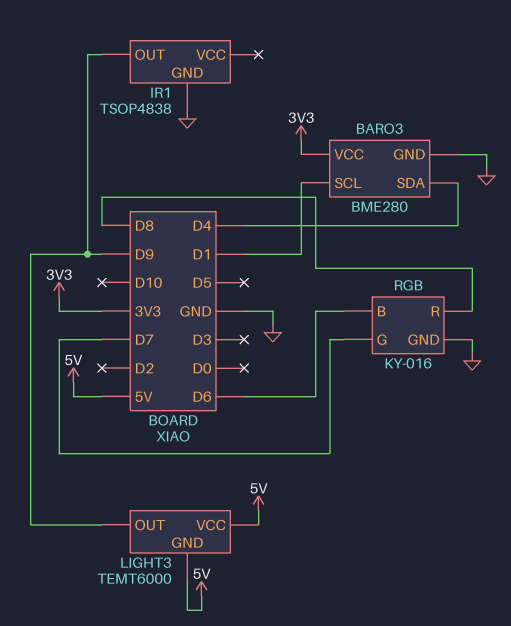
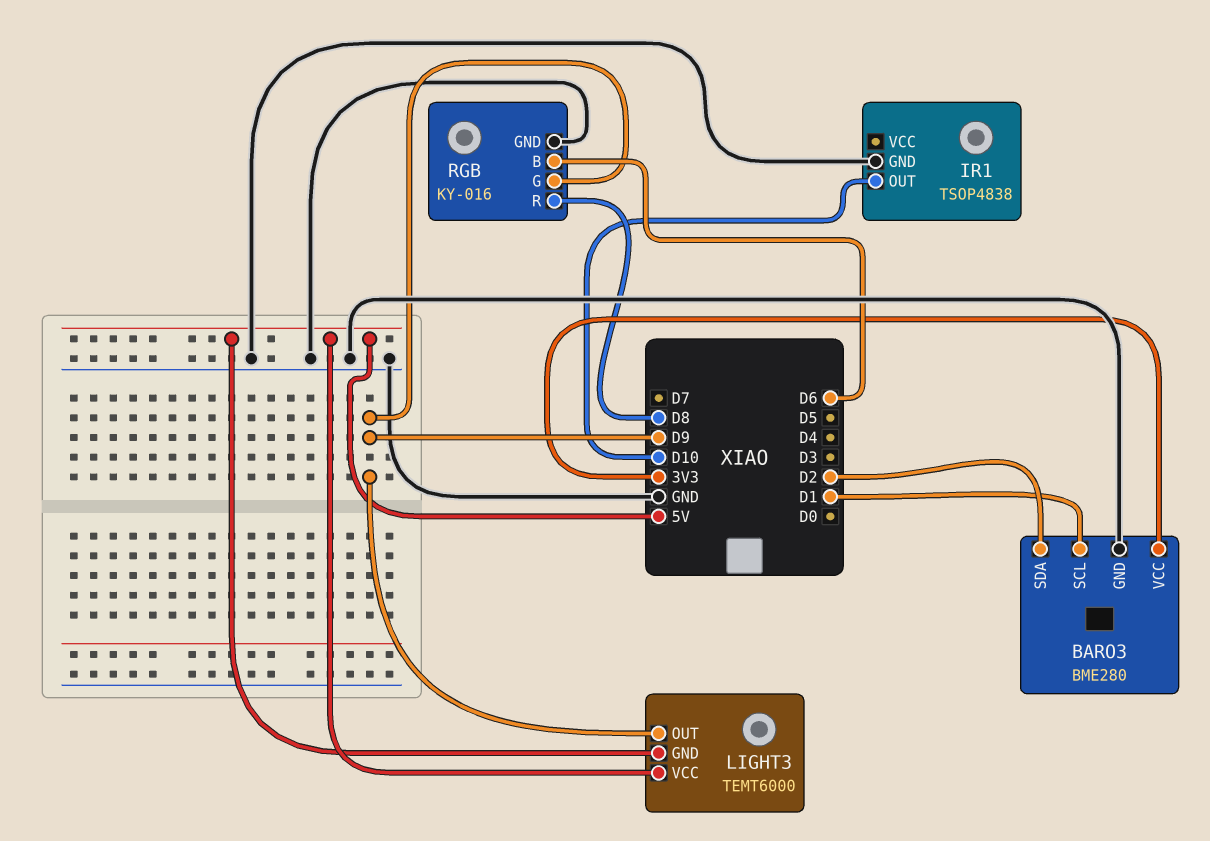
BARO3 pin SDA: D4 -> D2
IR1 pin OUT: D9 -> D10
RGB pin G: D7 -> D9

